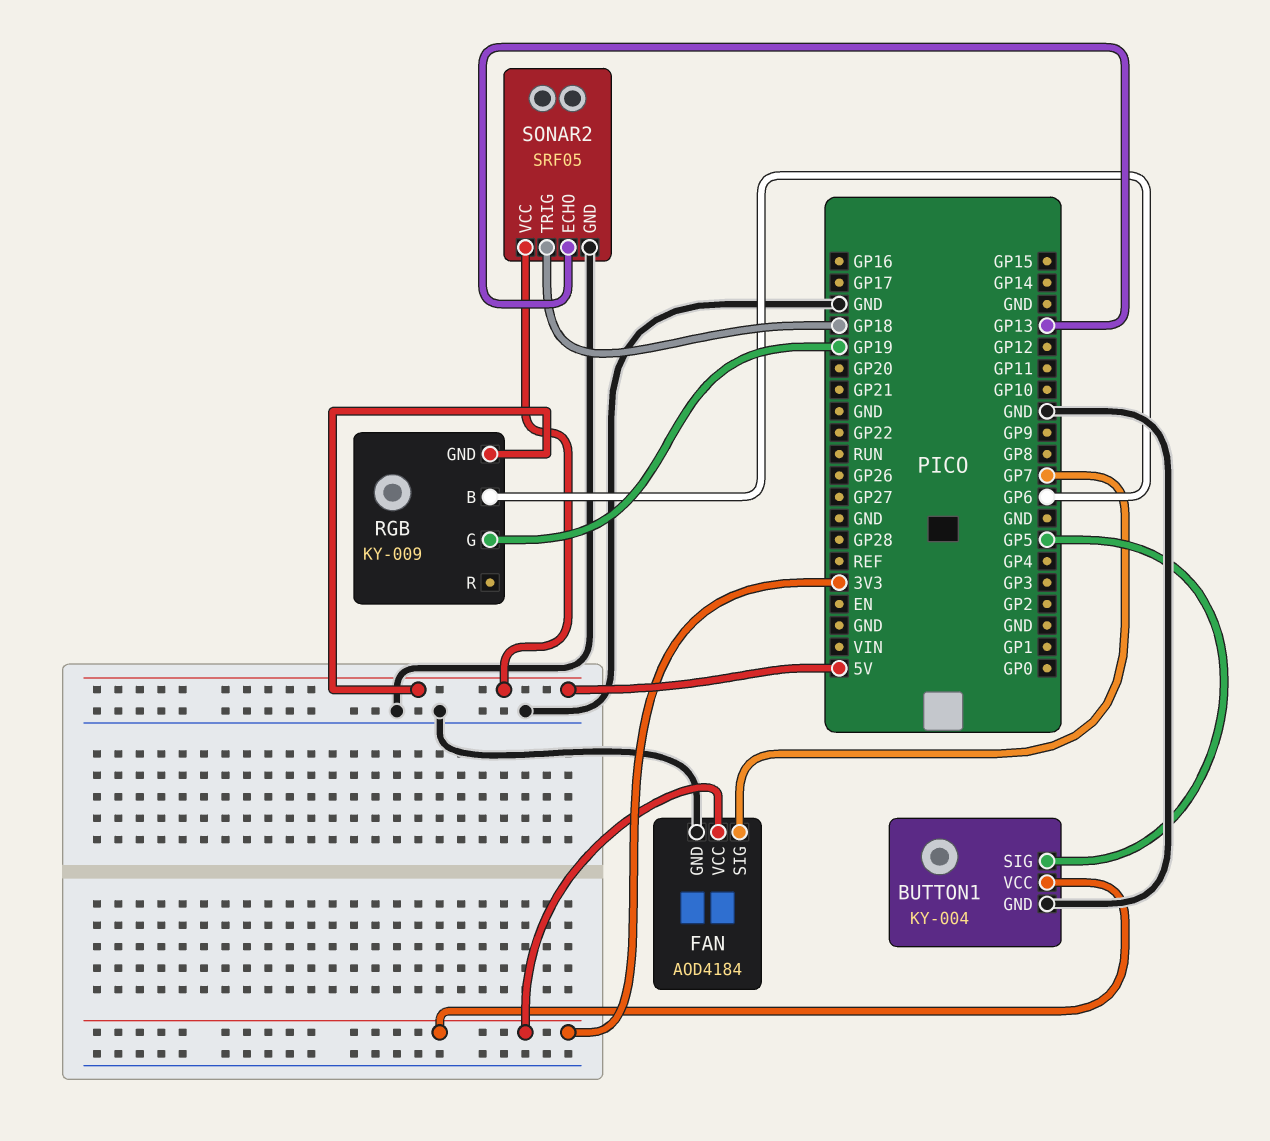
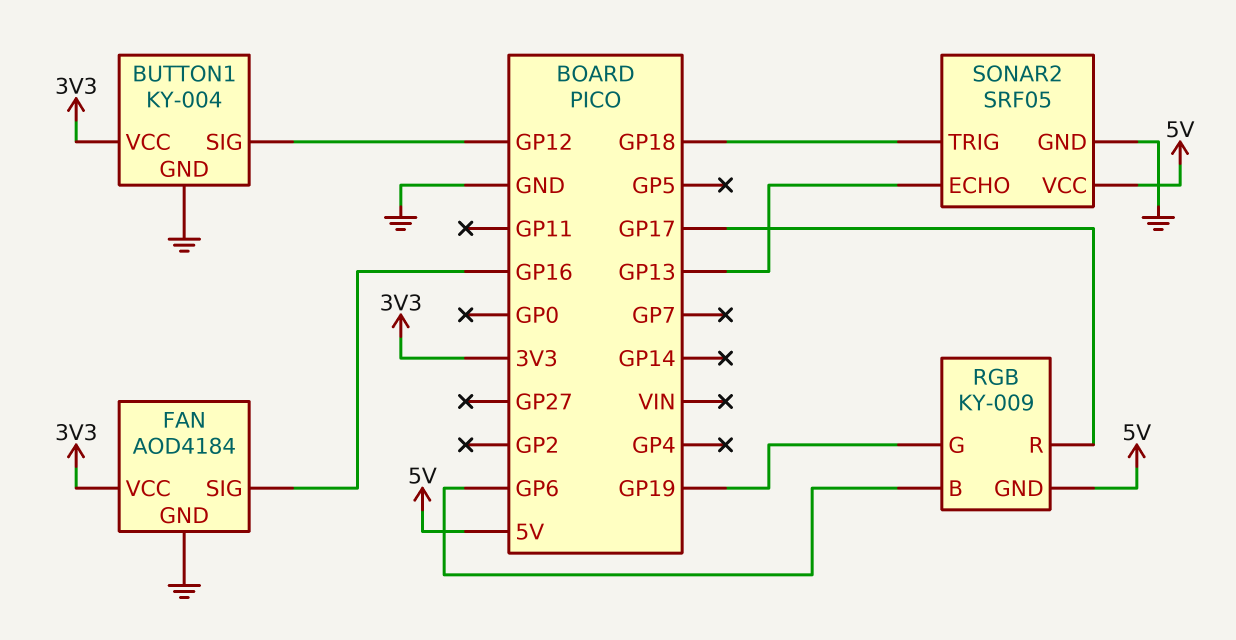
BUTTON1 pin SIG: GP5 -> GP12
FAN pin SIG: GP7 -> GP16
RGB pin R: none -> GP17

